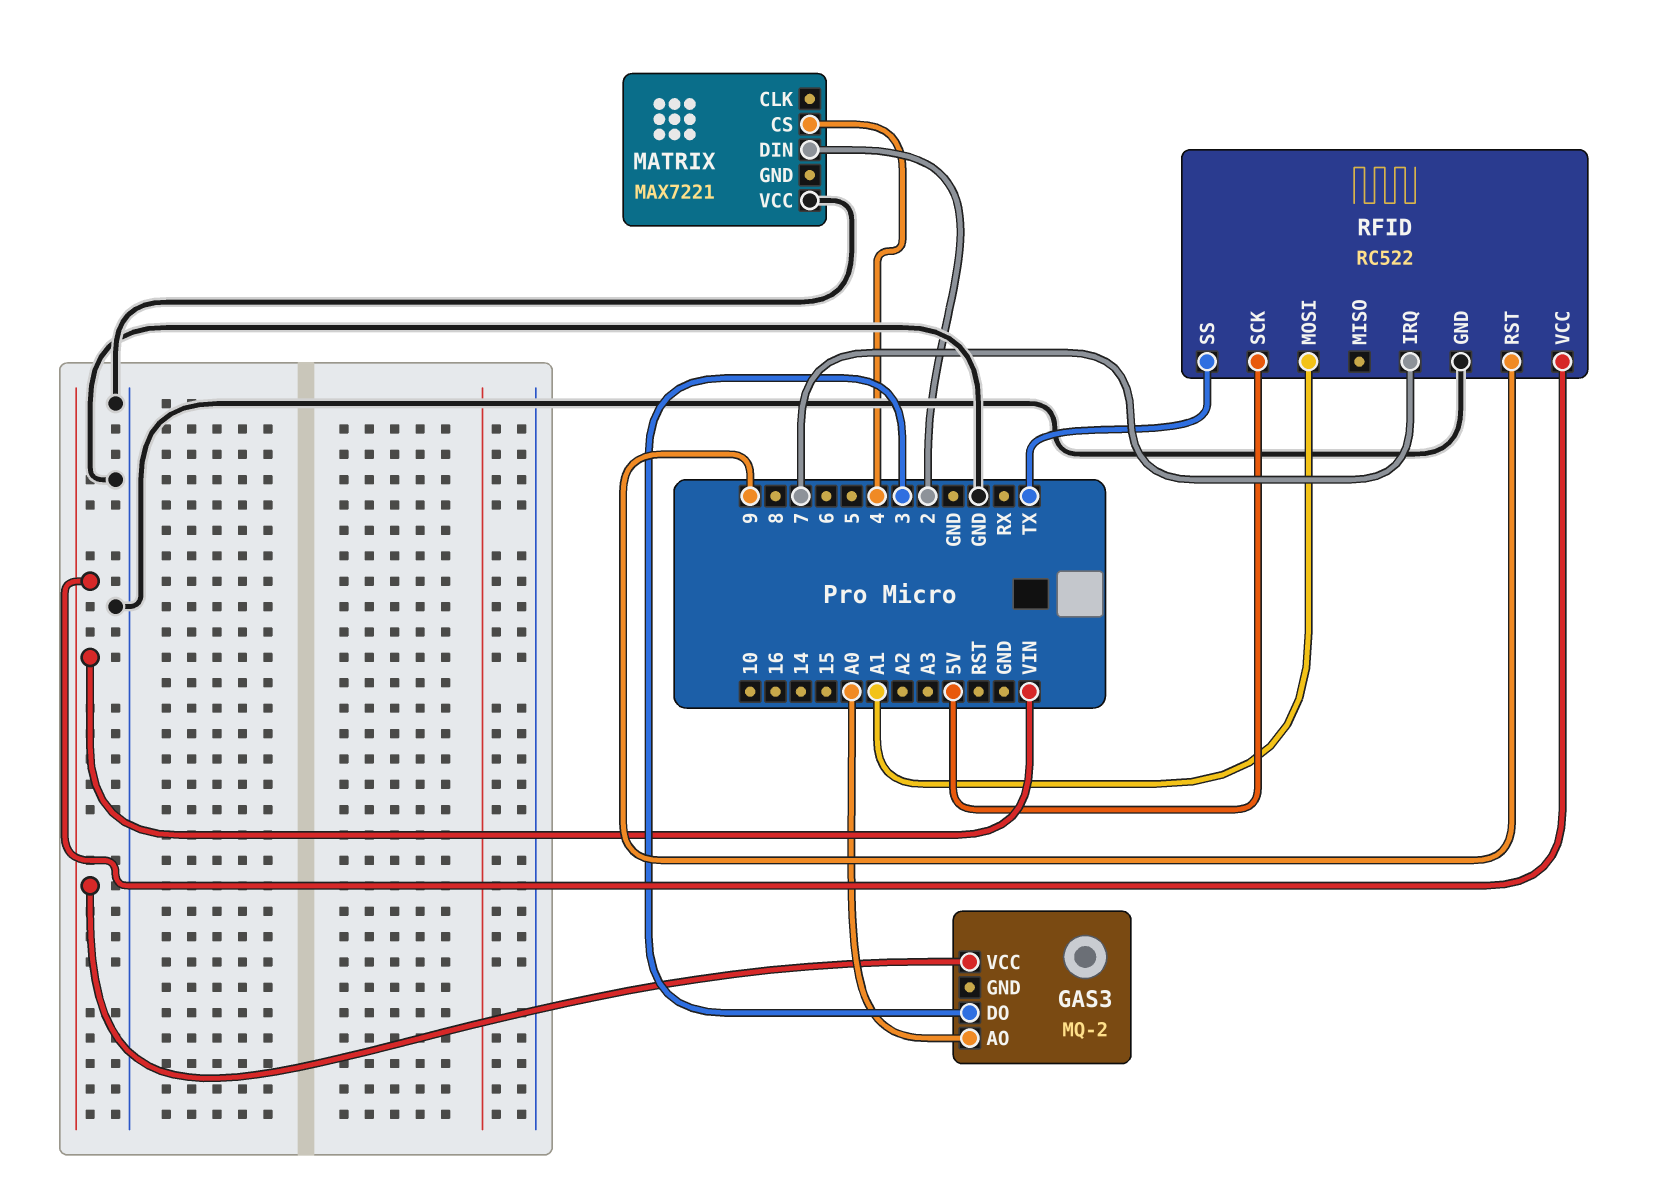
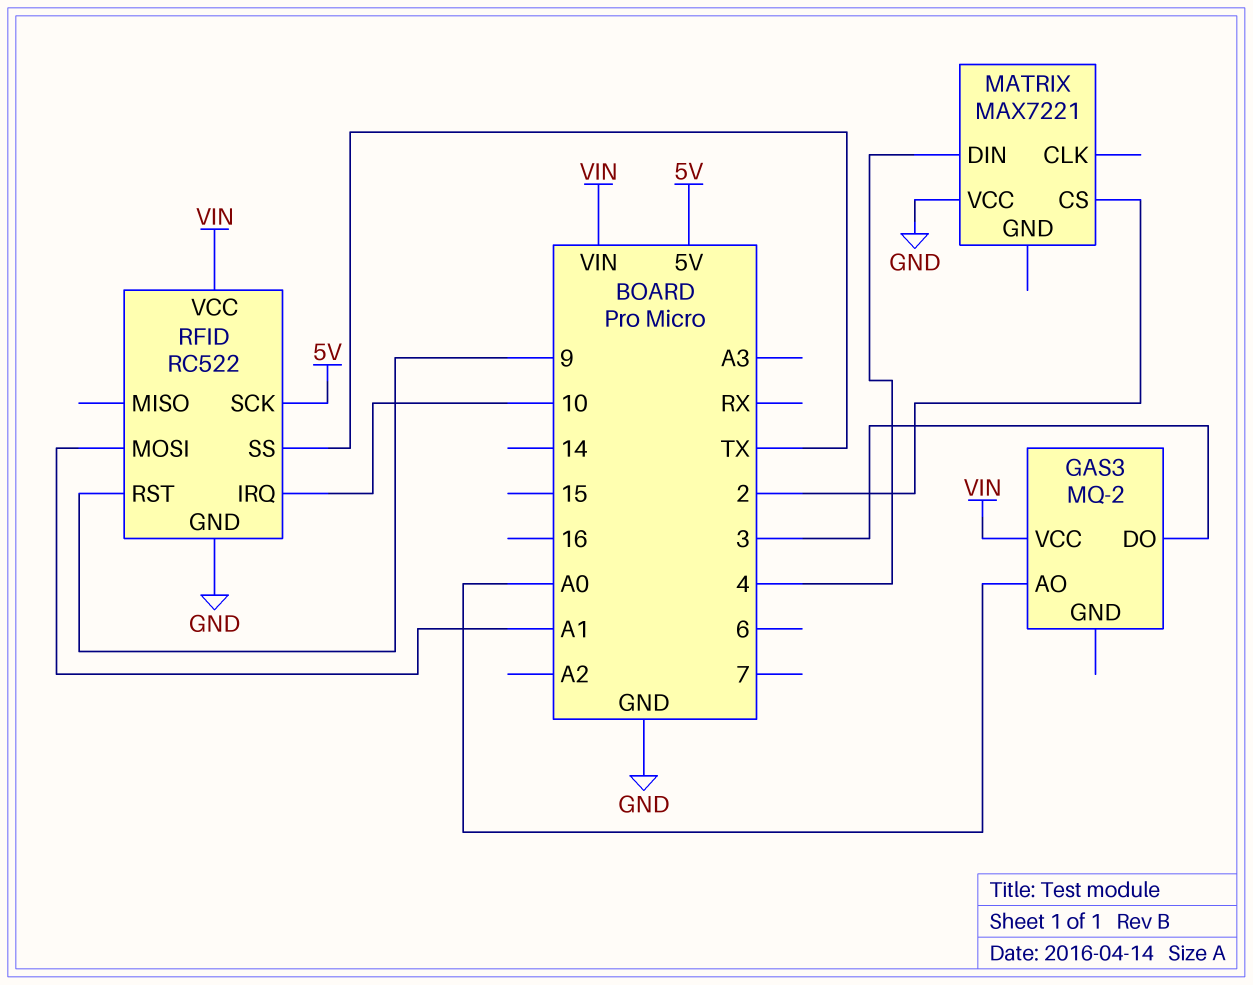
MATRIX pin CS: 4 -> 2
MATRIX pin DIN: 2 -> 4
RFID pin IRQ: 7 -> 10

